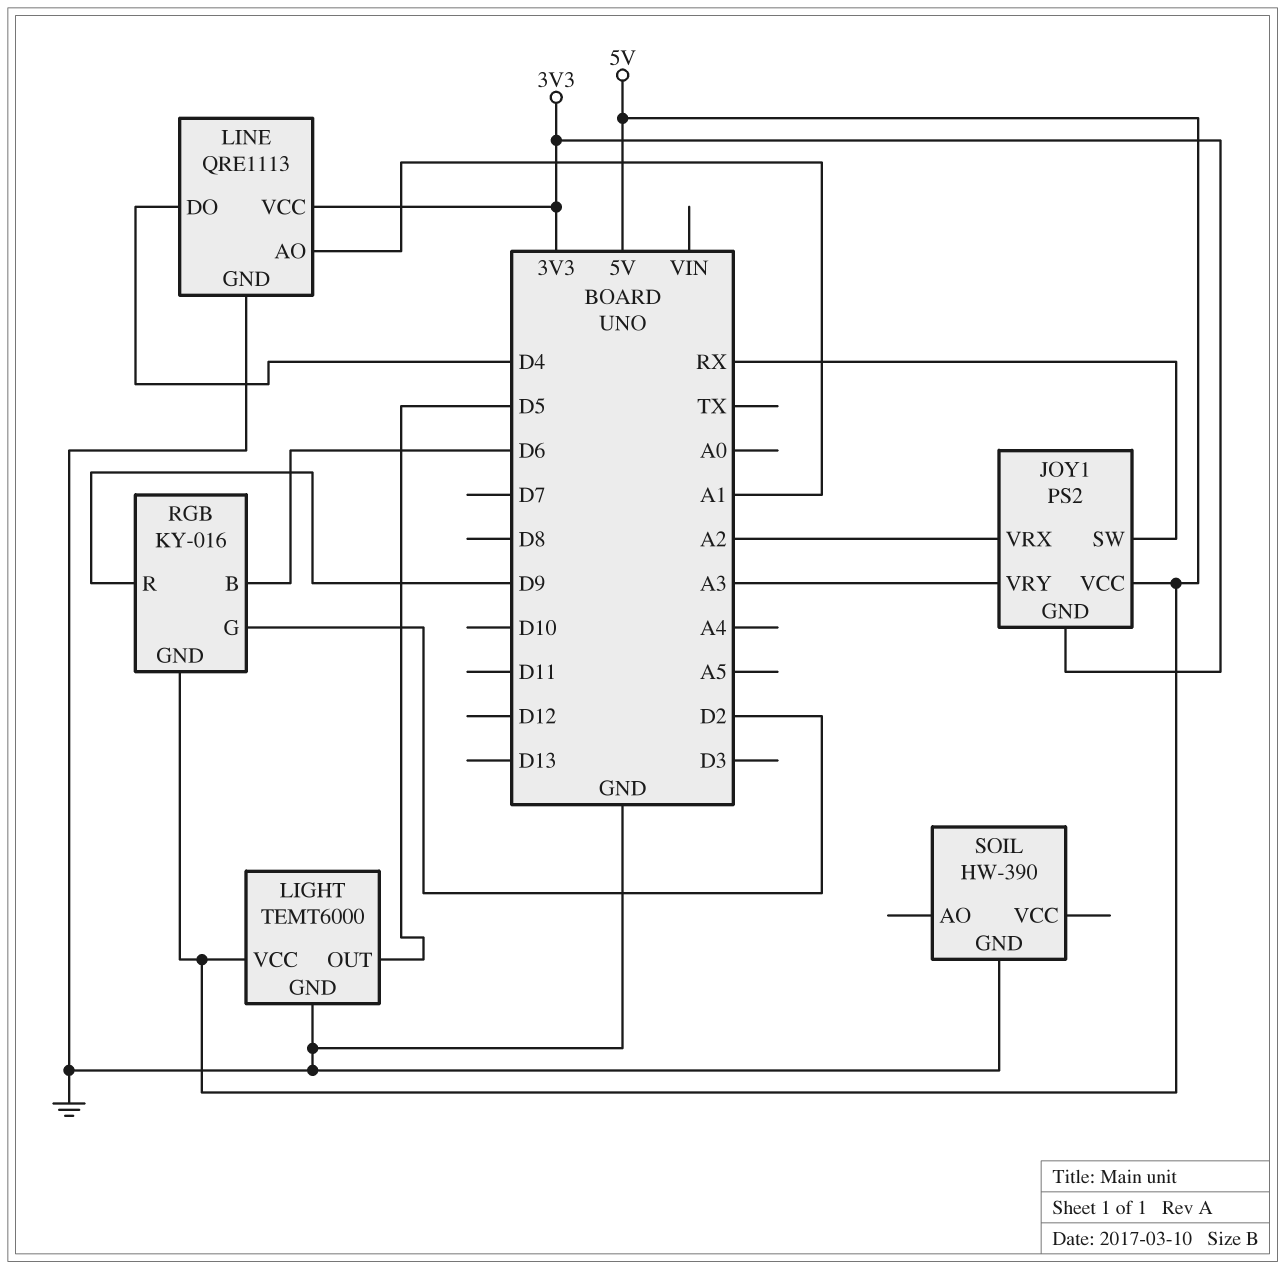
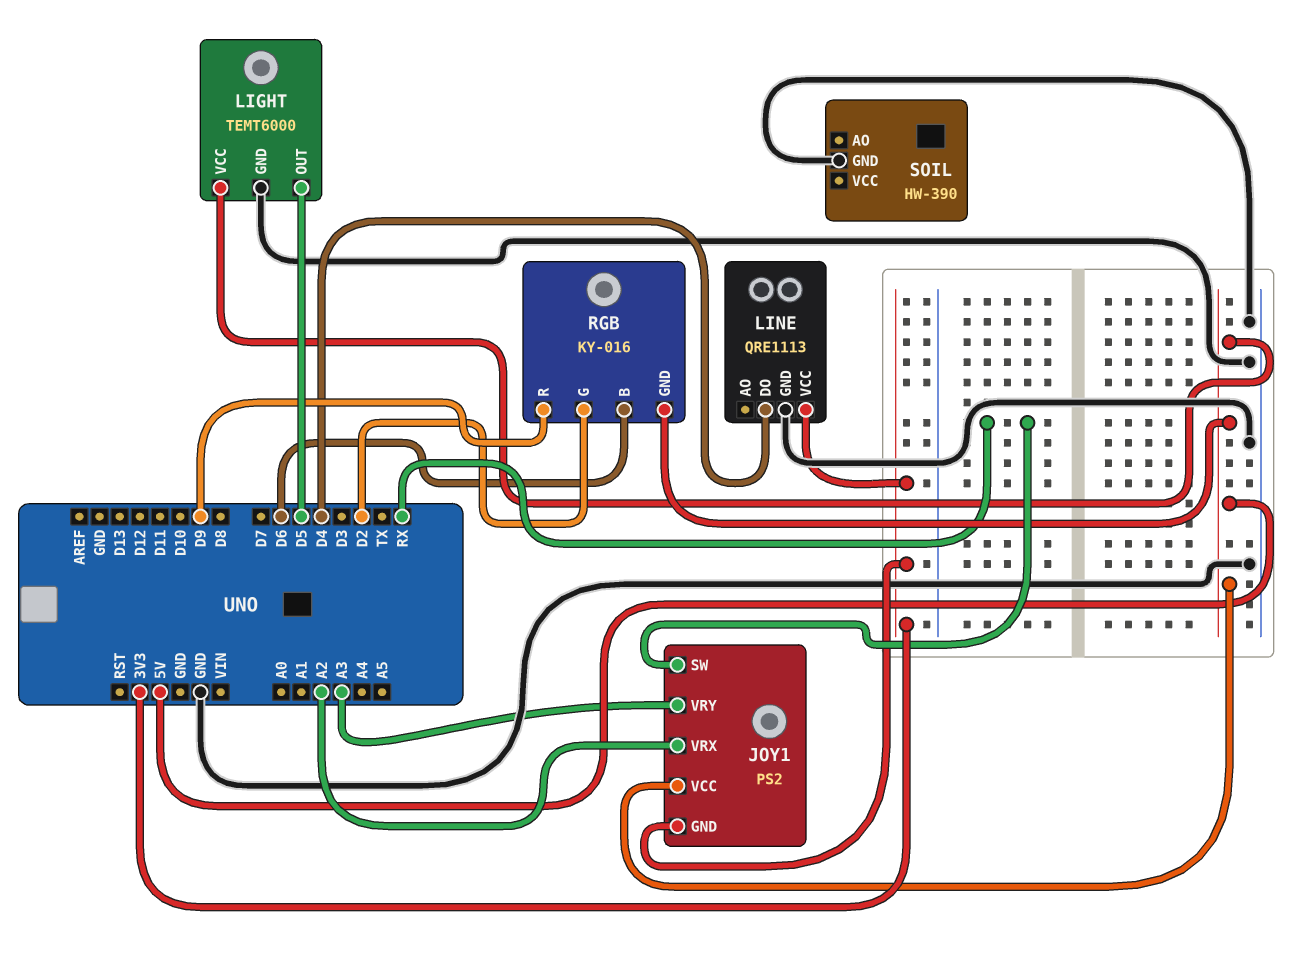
LINE pin AO: A1 -> none

